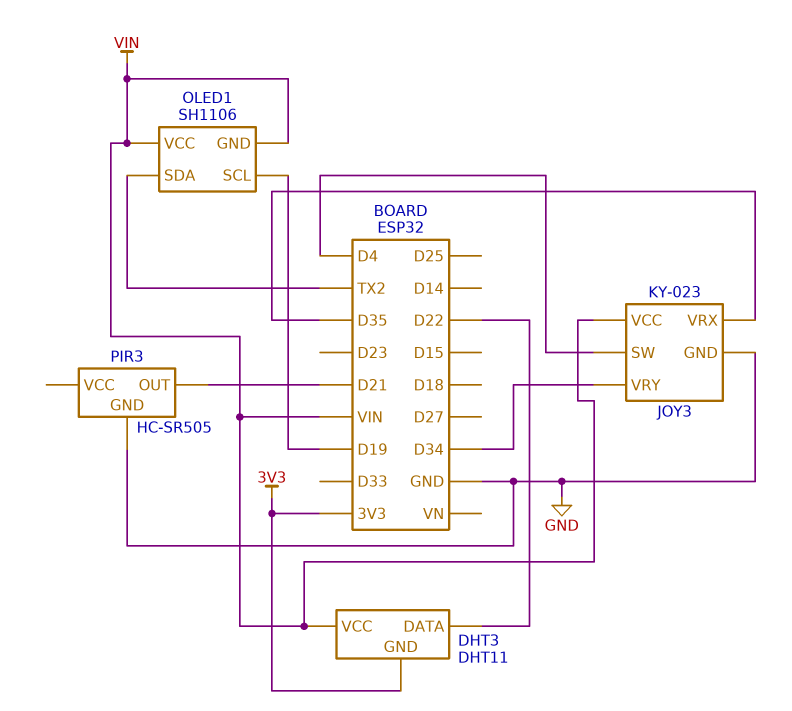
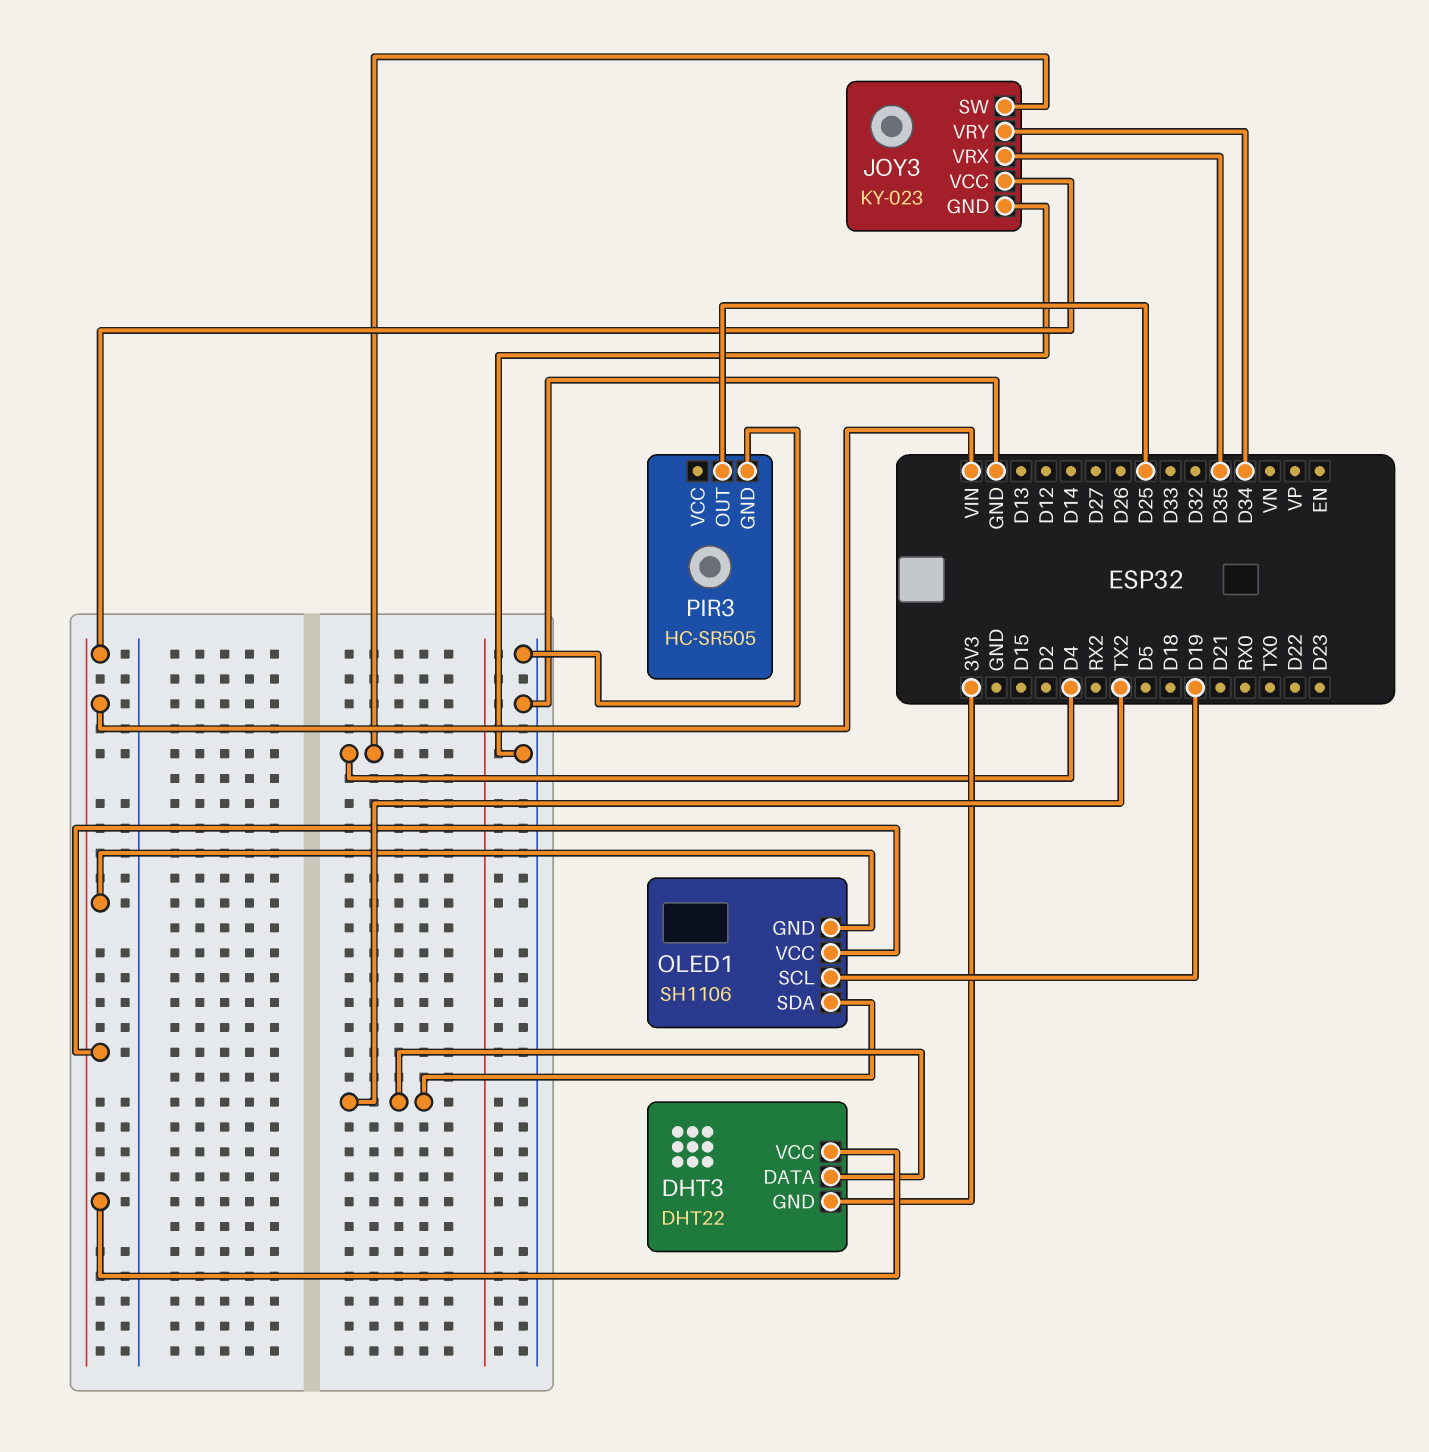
DHT3: DHT11 -> DHT22
DHT3 pin DATA: D22 -> TX2
PIR3 pin OUT: D21 -> D25

